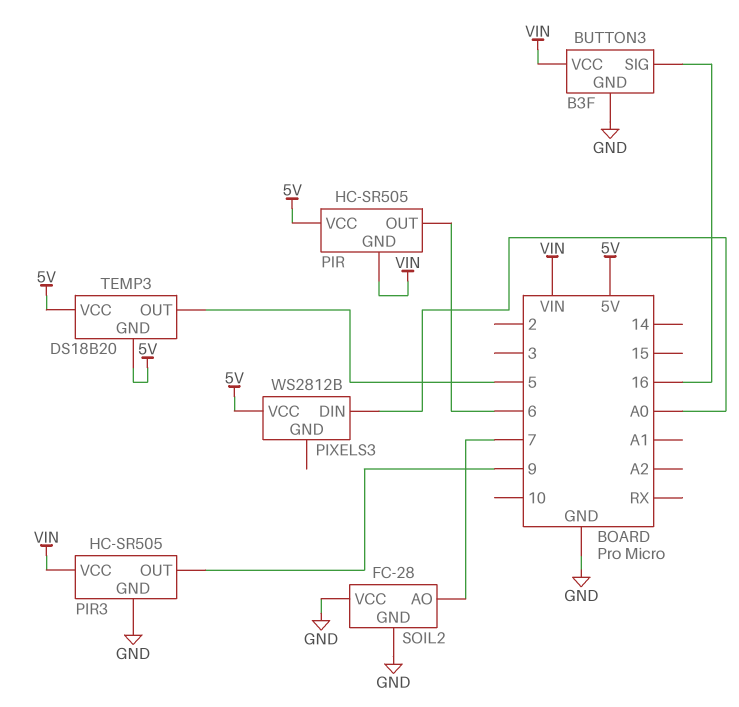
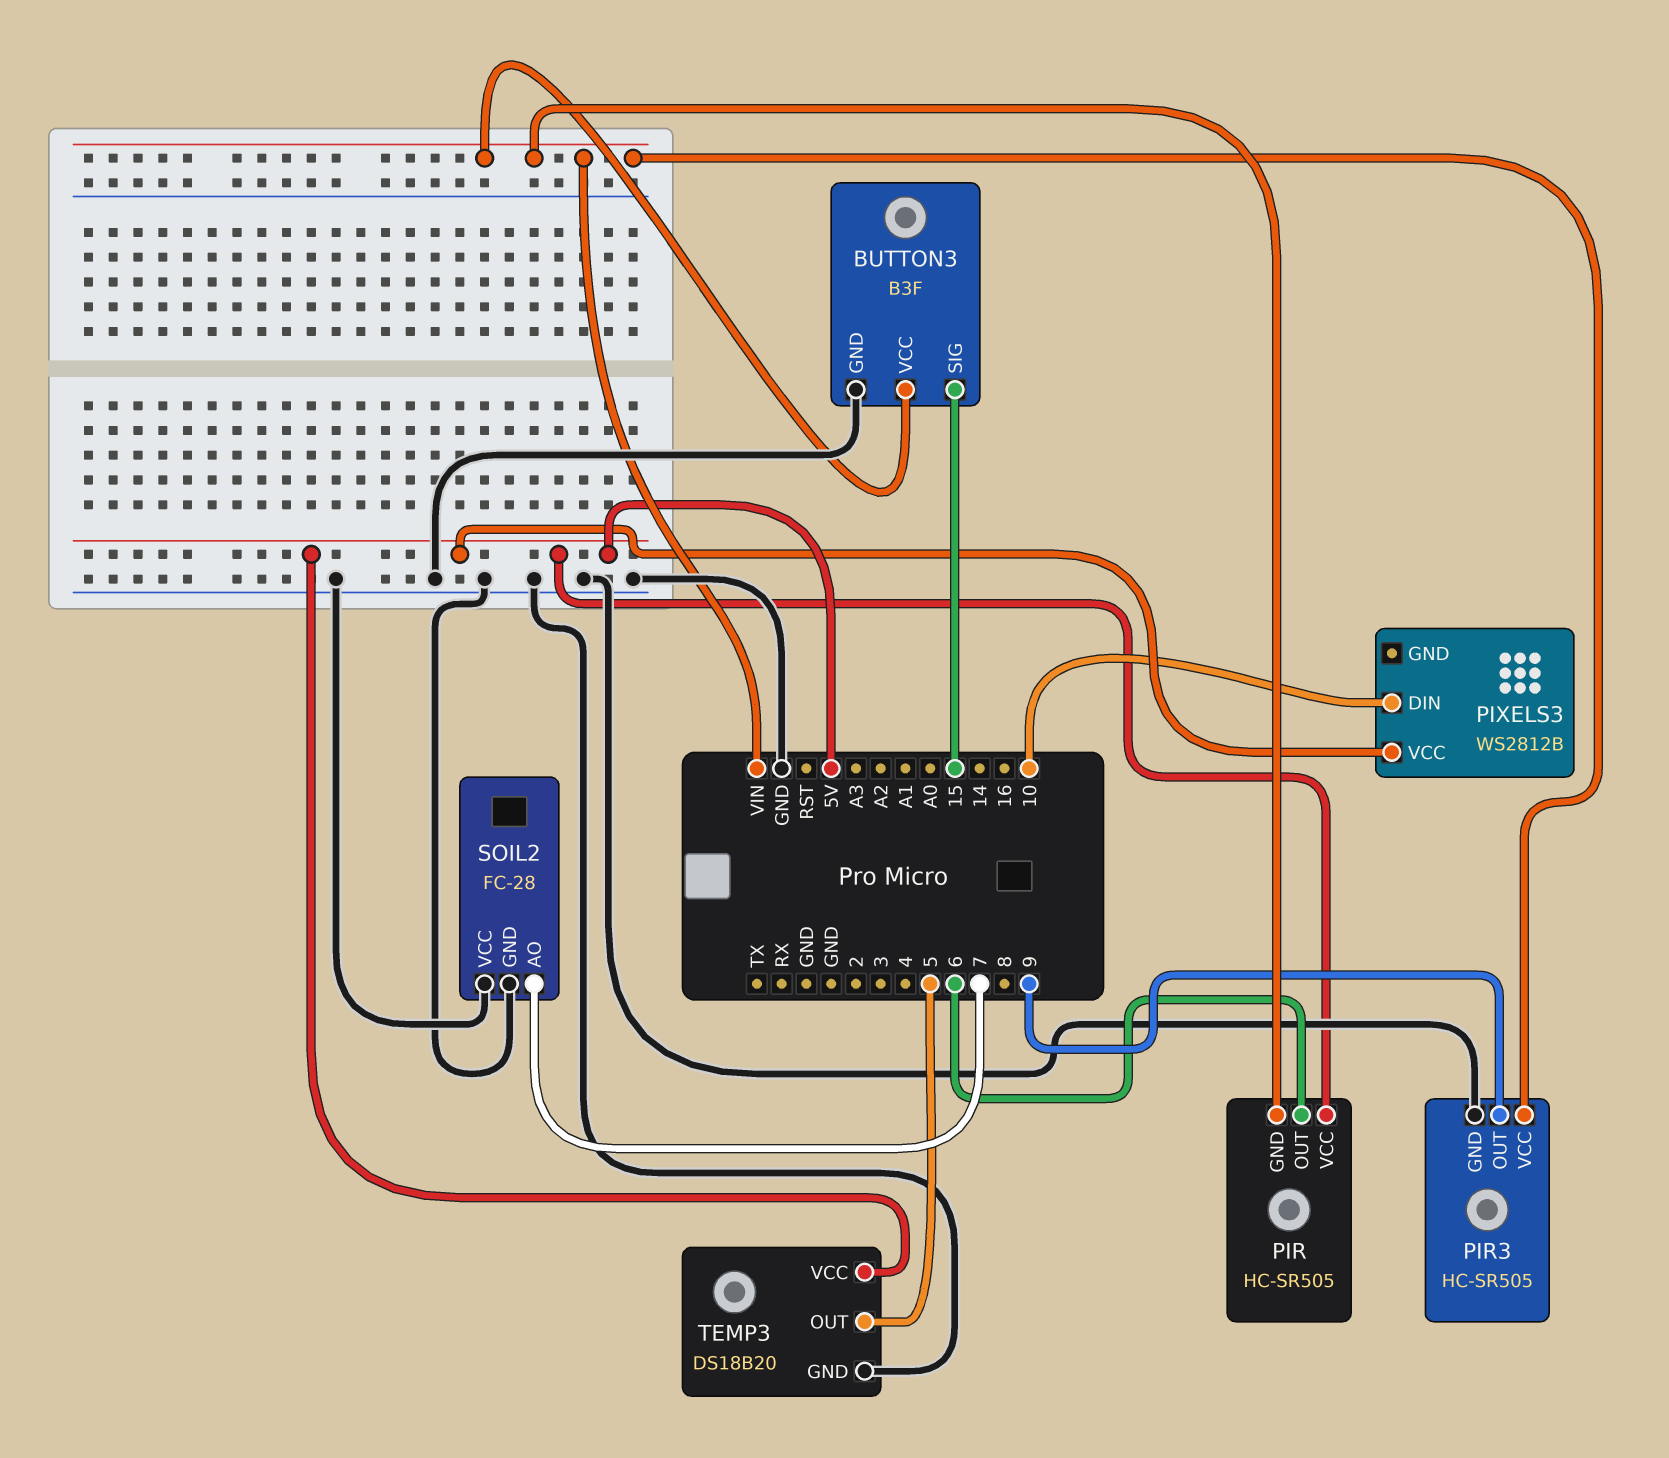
BUTTON3 pin SIG: 16 -> 15
PIXELS3 pin DIN: A0 -> 10
TEMP3 pin GND: 5V -> GND

